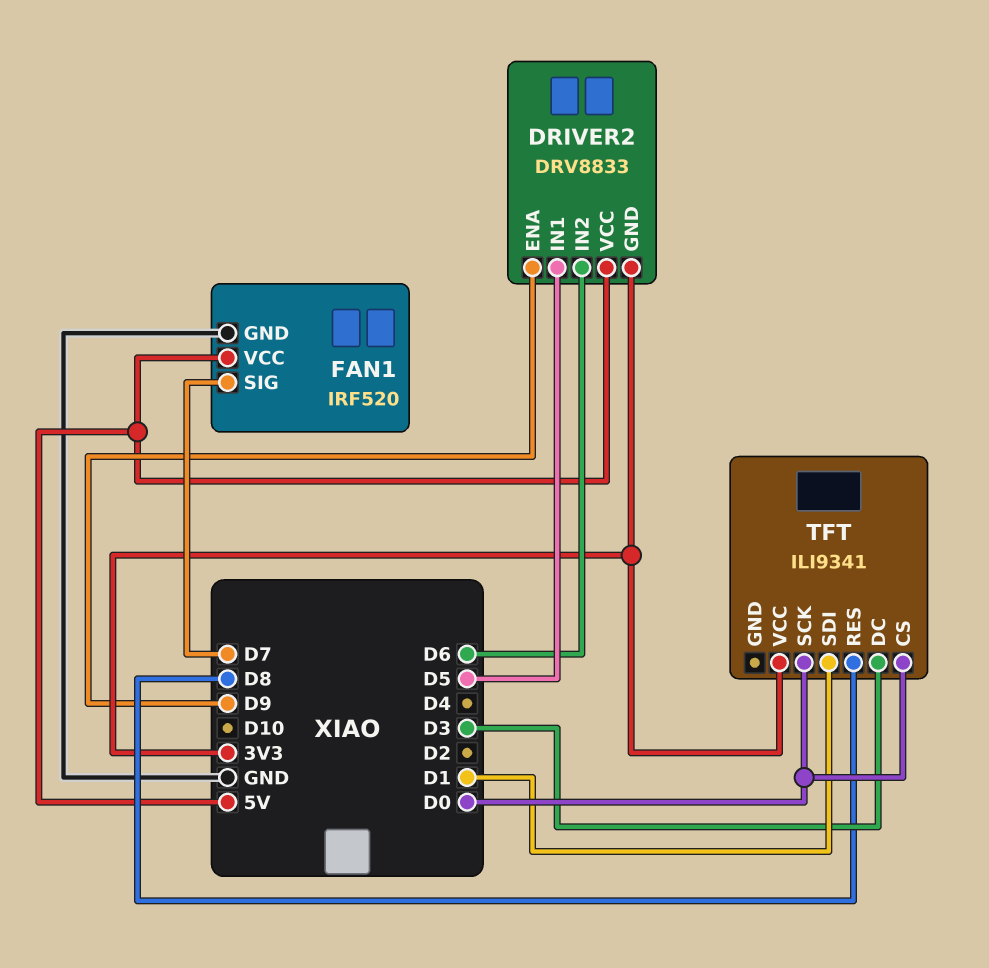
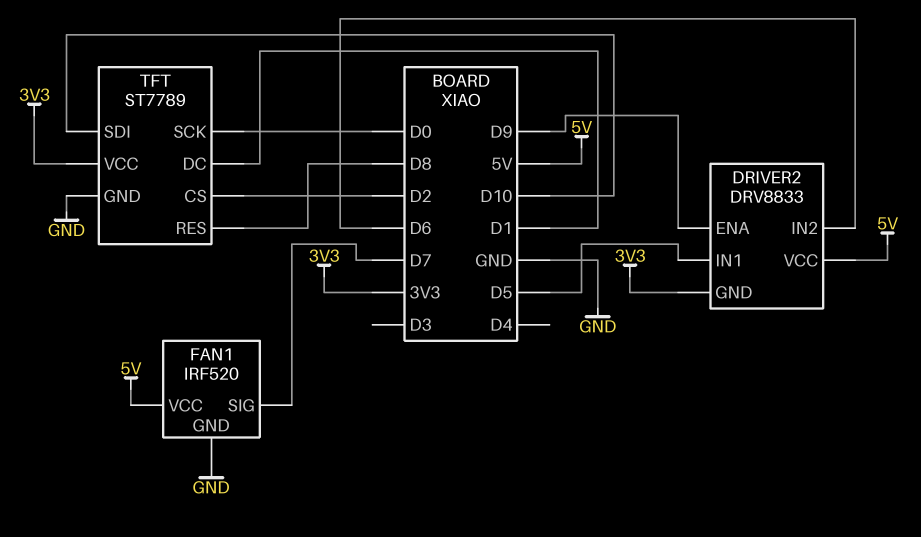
TFT: ILI9341 -> ST7789
TFT pin CS: D0 -> D2
TFT pin DC: D3 -> D1
TFT pin GND: none -> GND
TFT pin SDI: D1 -> D10

